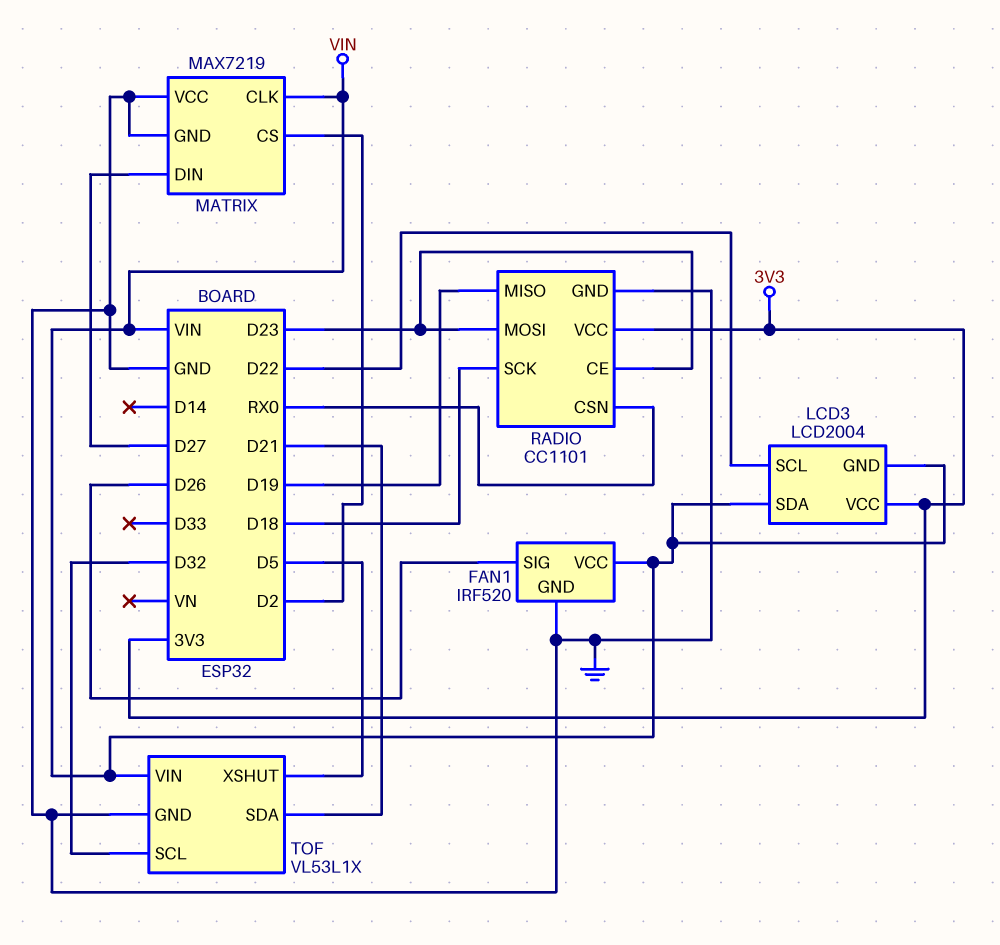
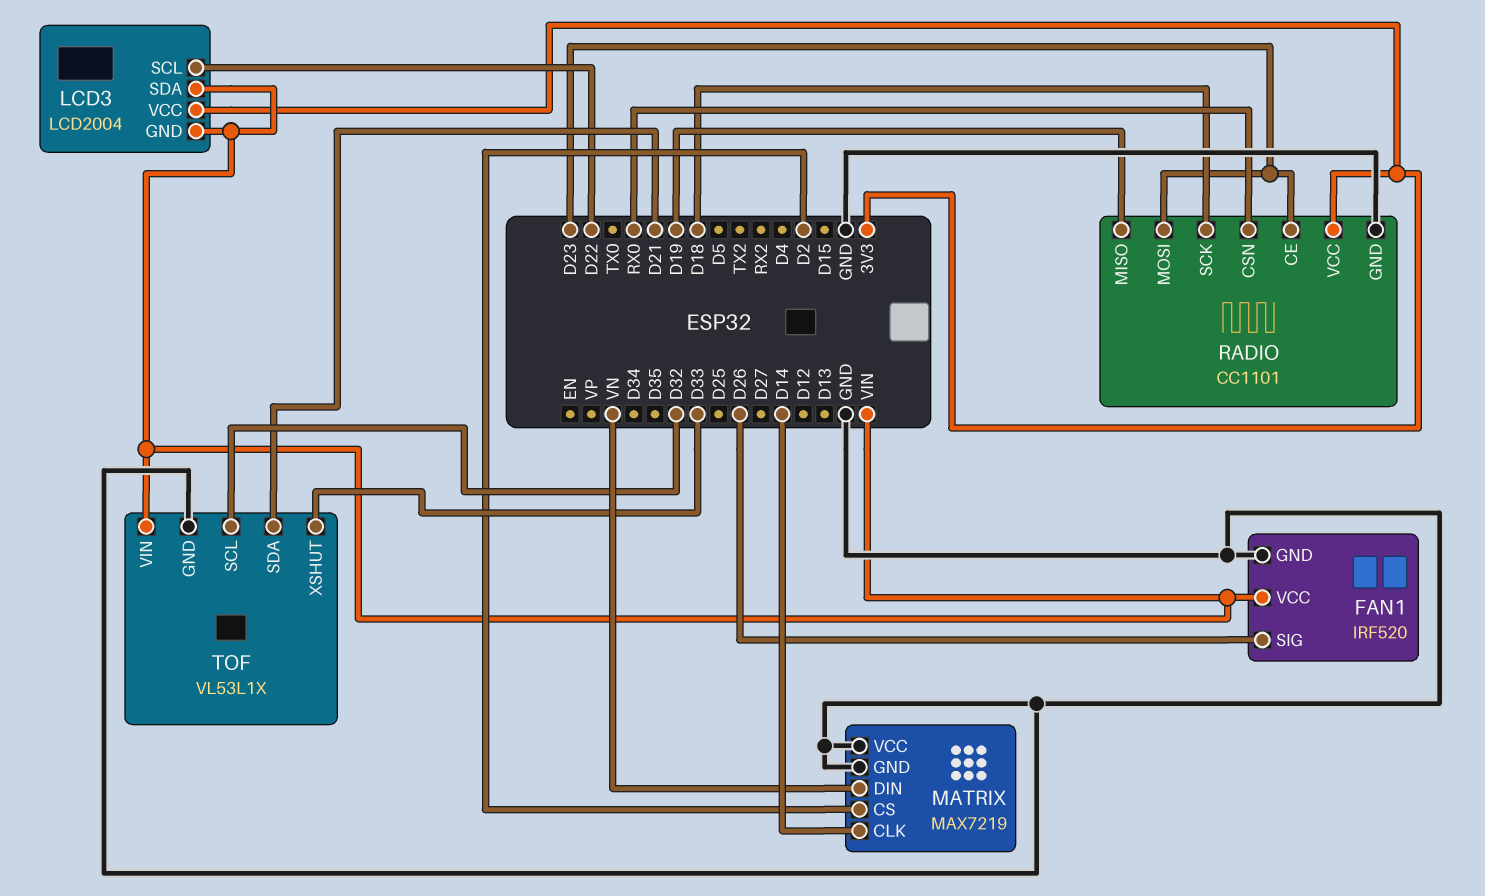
MATRIX pin CLK: VIN -> D14
MATRIX pin DIN: D27 -> VN
TOF pin XSHUT: D5 -> D33

